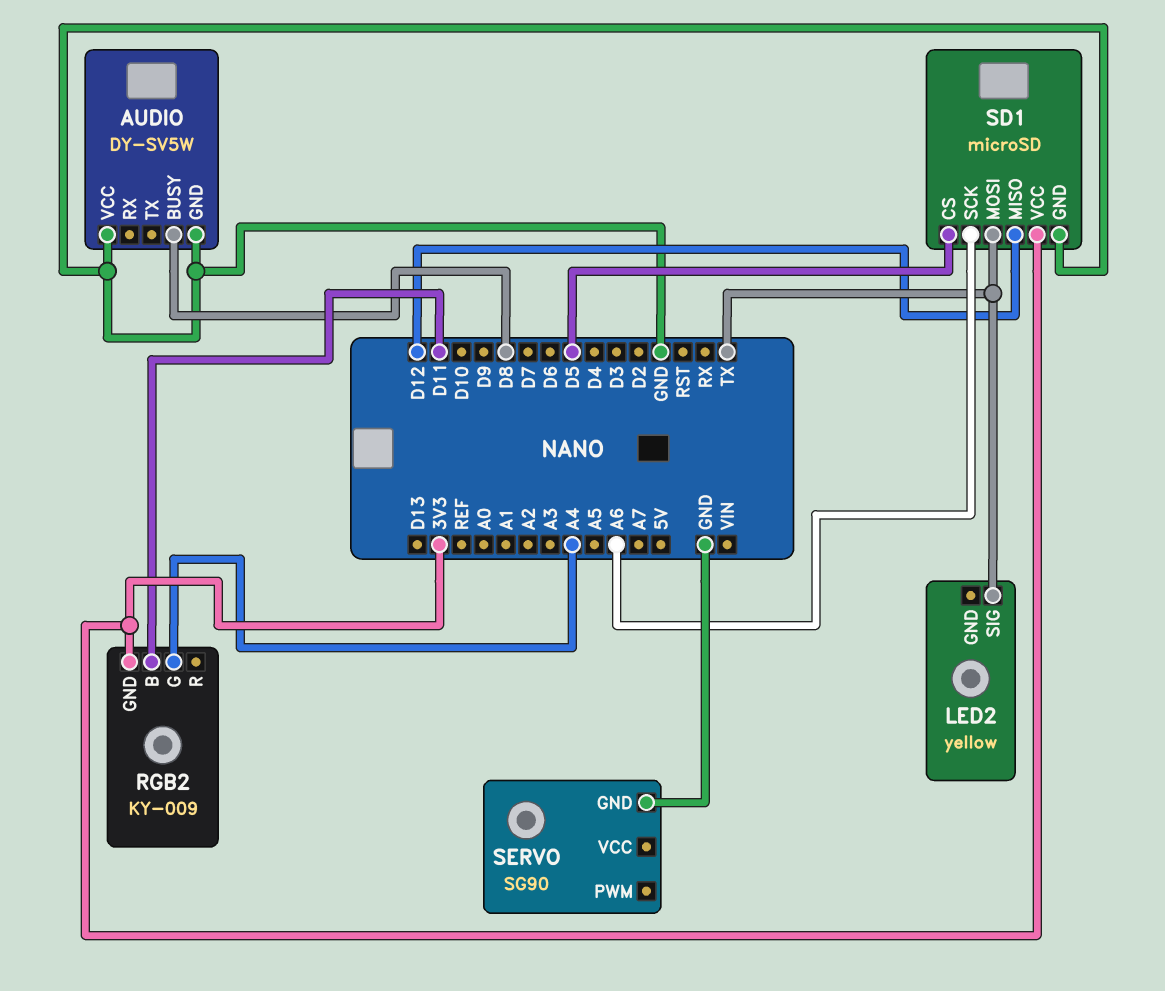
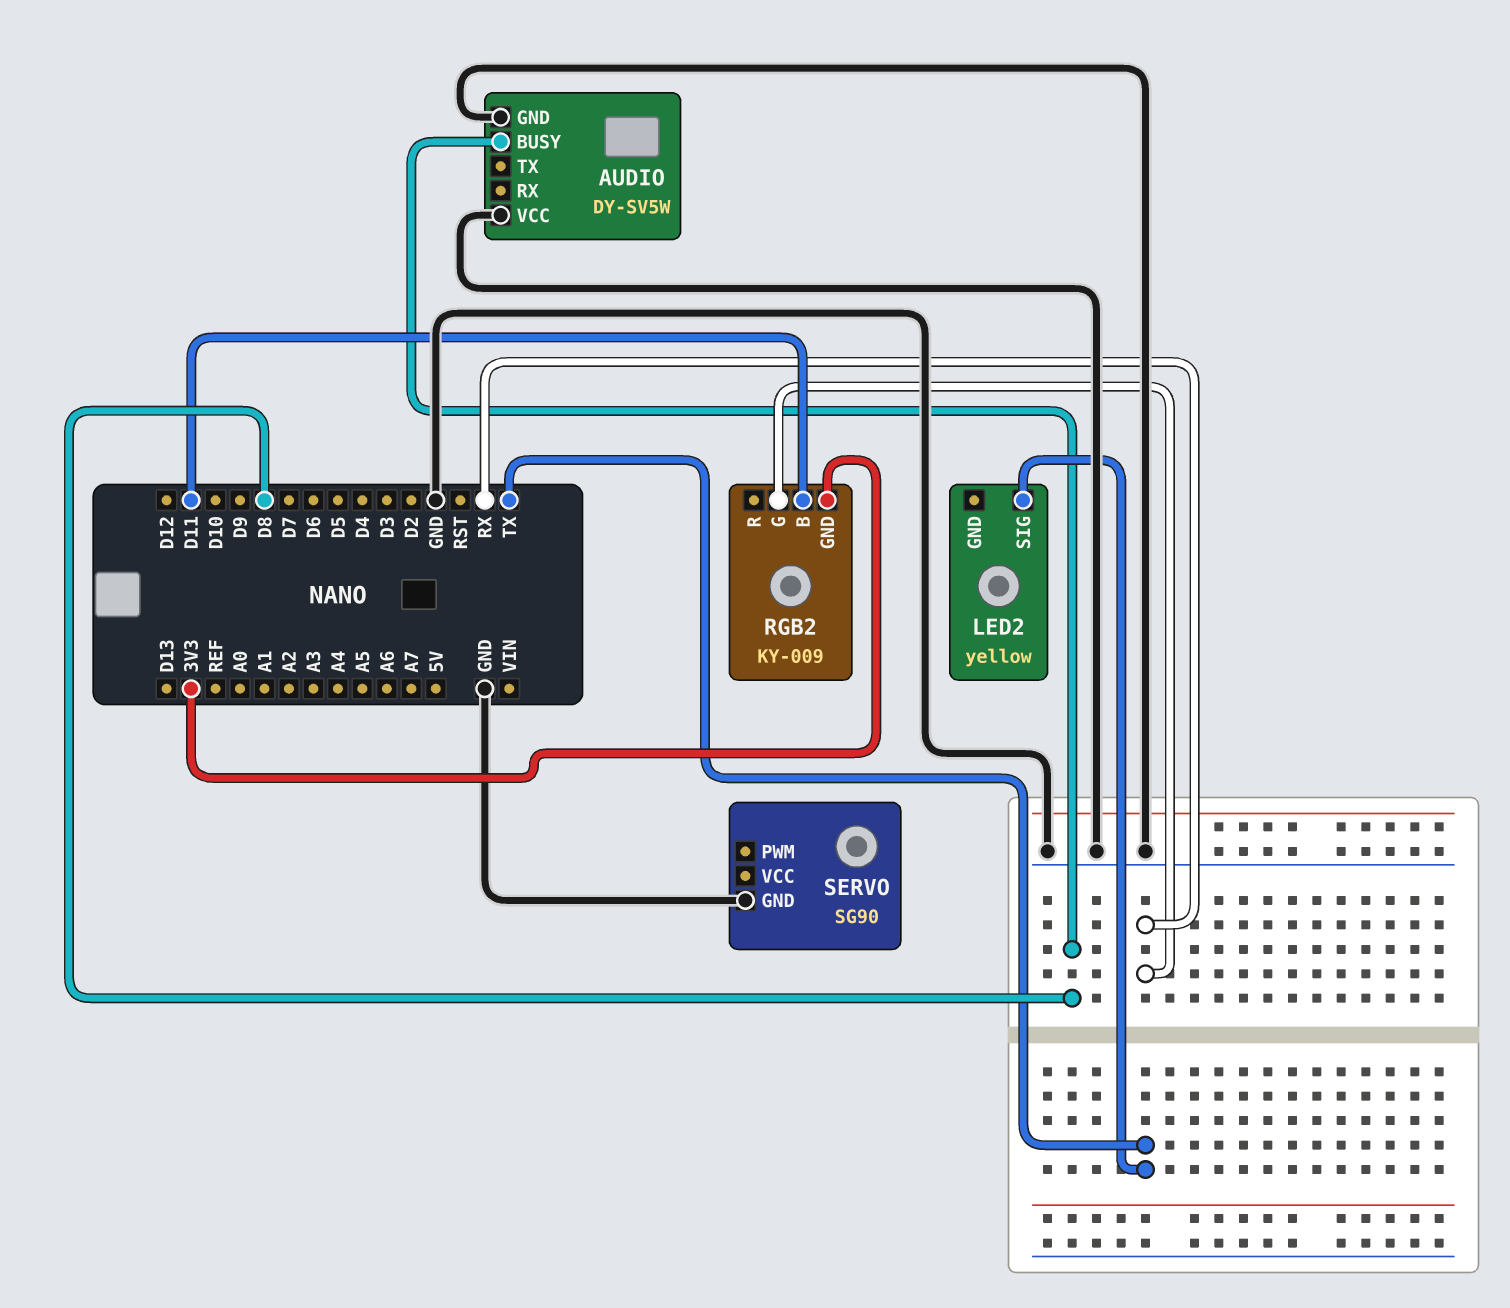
RGB2 pin G: A4 -> RX
SD1: microSD -> none
SD1 pin CS: D5 -> none
SD1 pin GND: GND -> none
SD1 pin MISO: D12 -> none
SD1 pin MOSI: TX -> none
SD1 pin SCK: A6 -> none
SD1 pin VCC: 3V3 -> none

